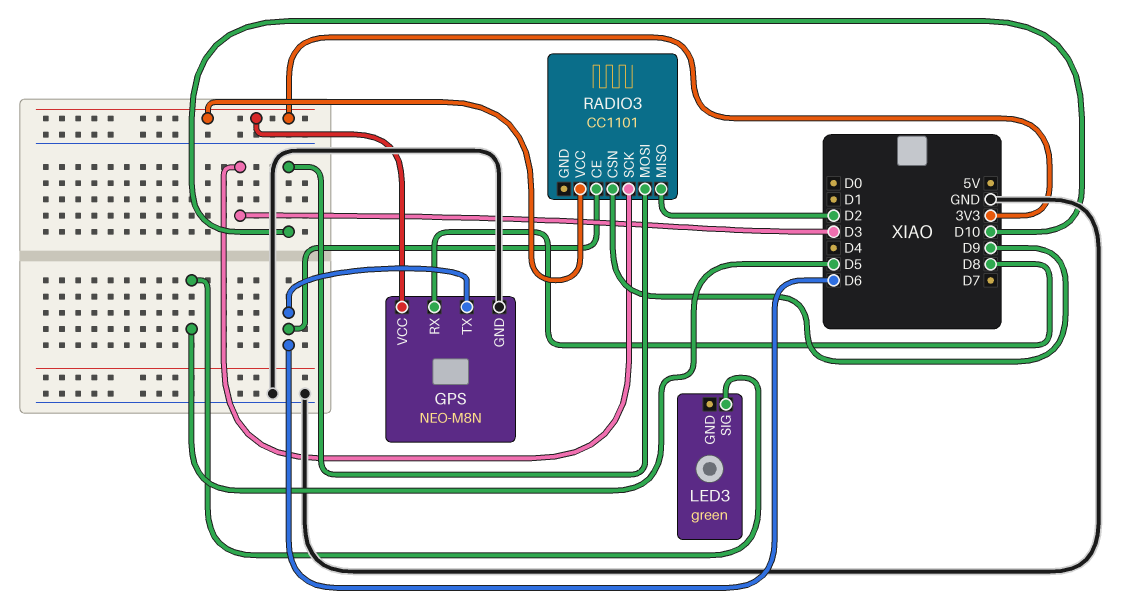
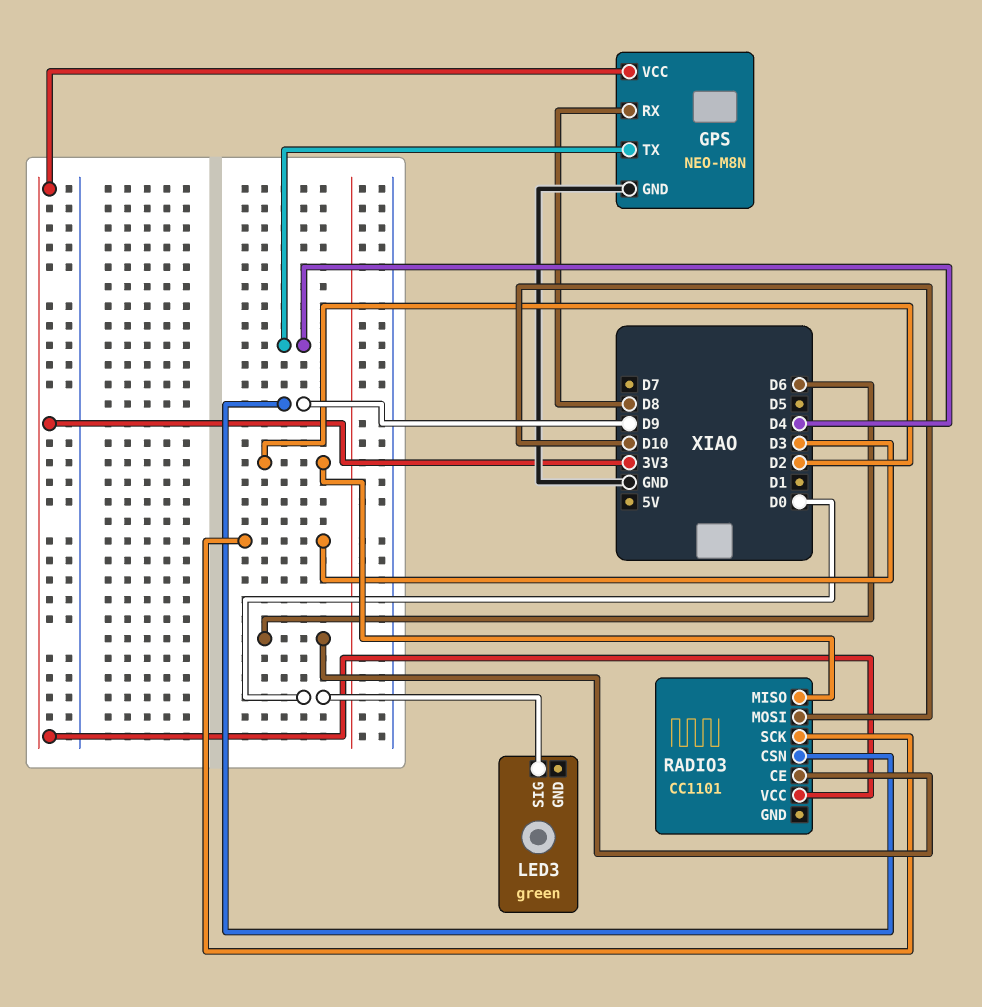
GPS pin TX: D6 -> D4
LED3 pin SIG: D5 -> D0

